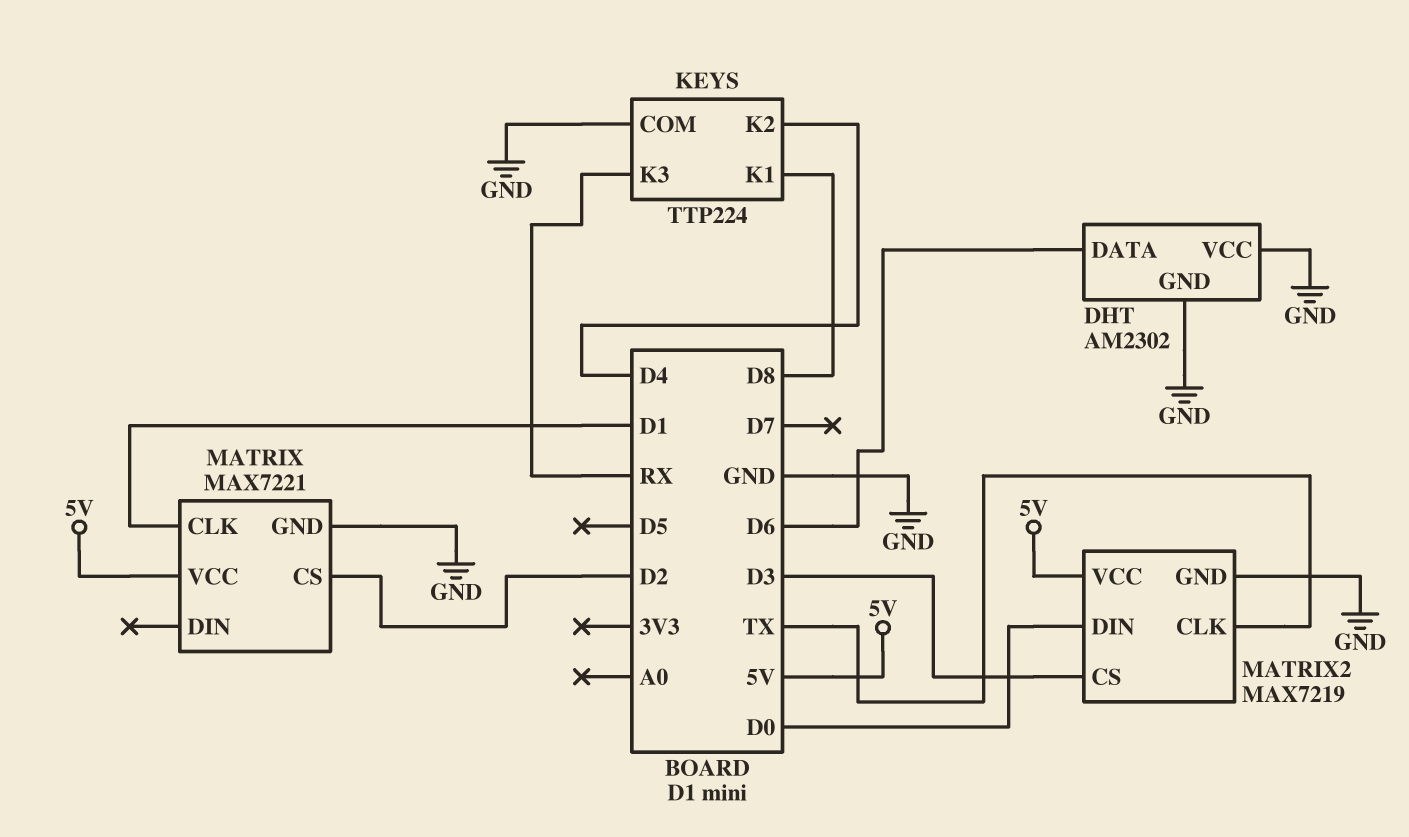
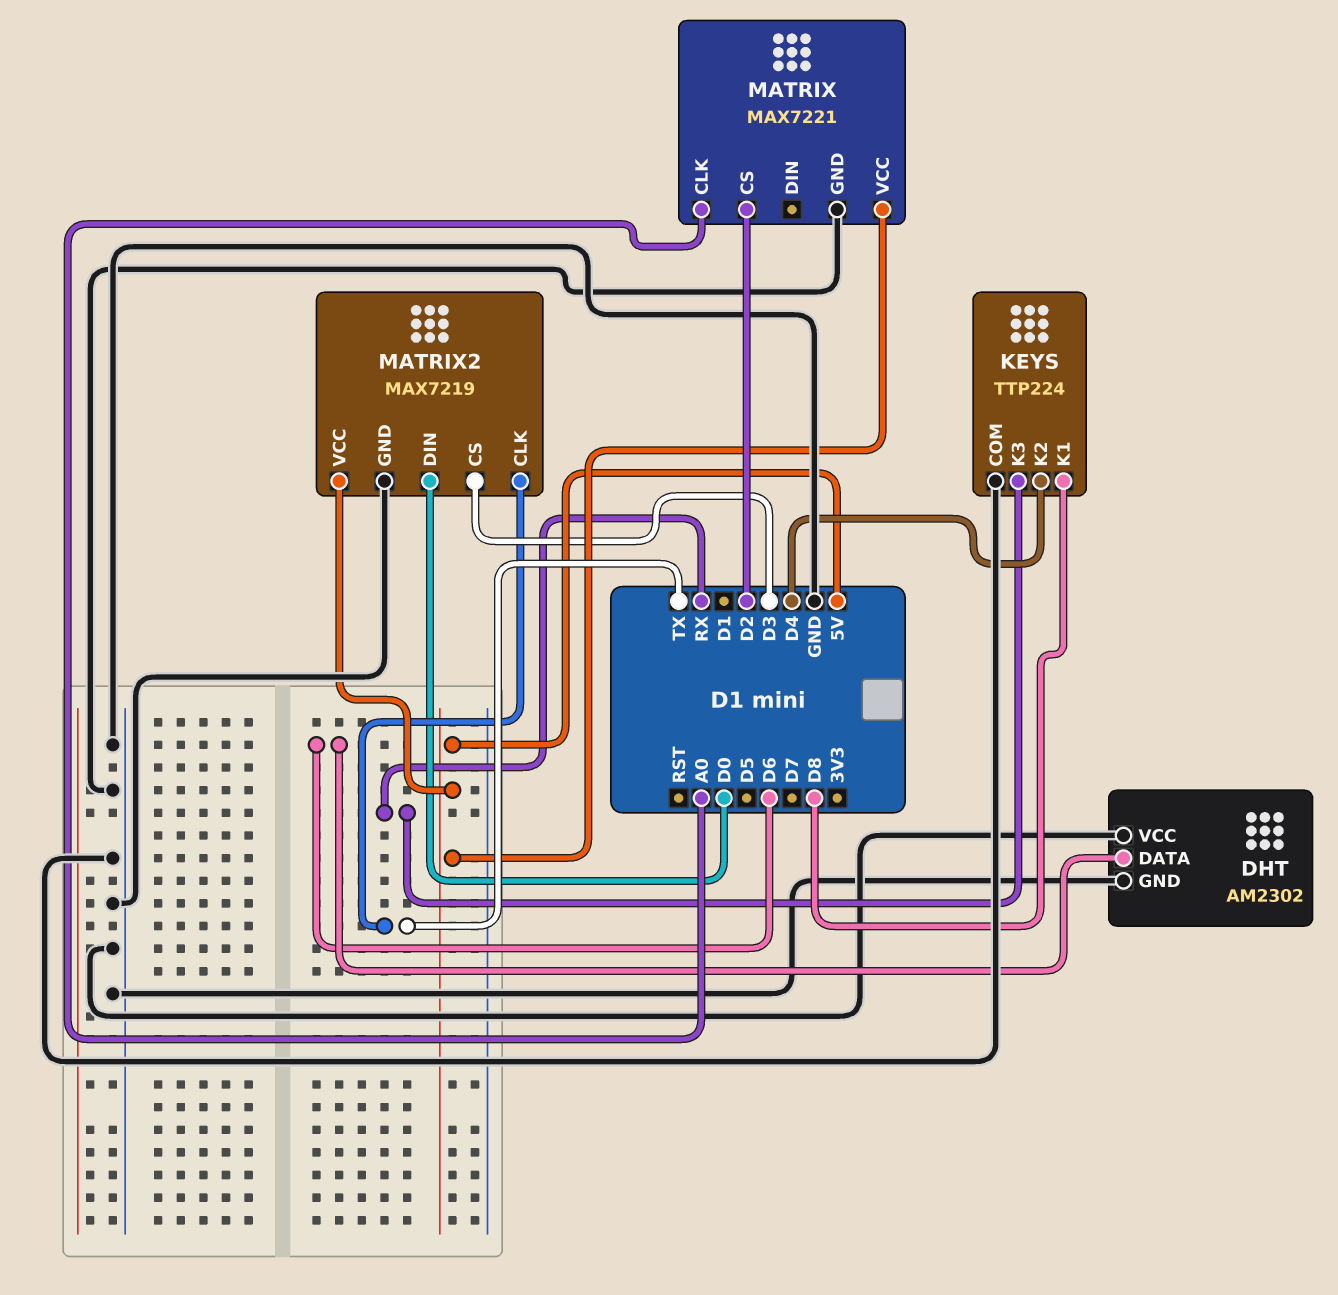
MATRIX pin CLK: D1 -> A0

